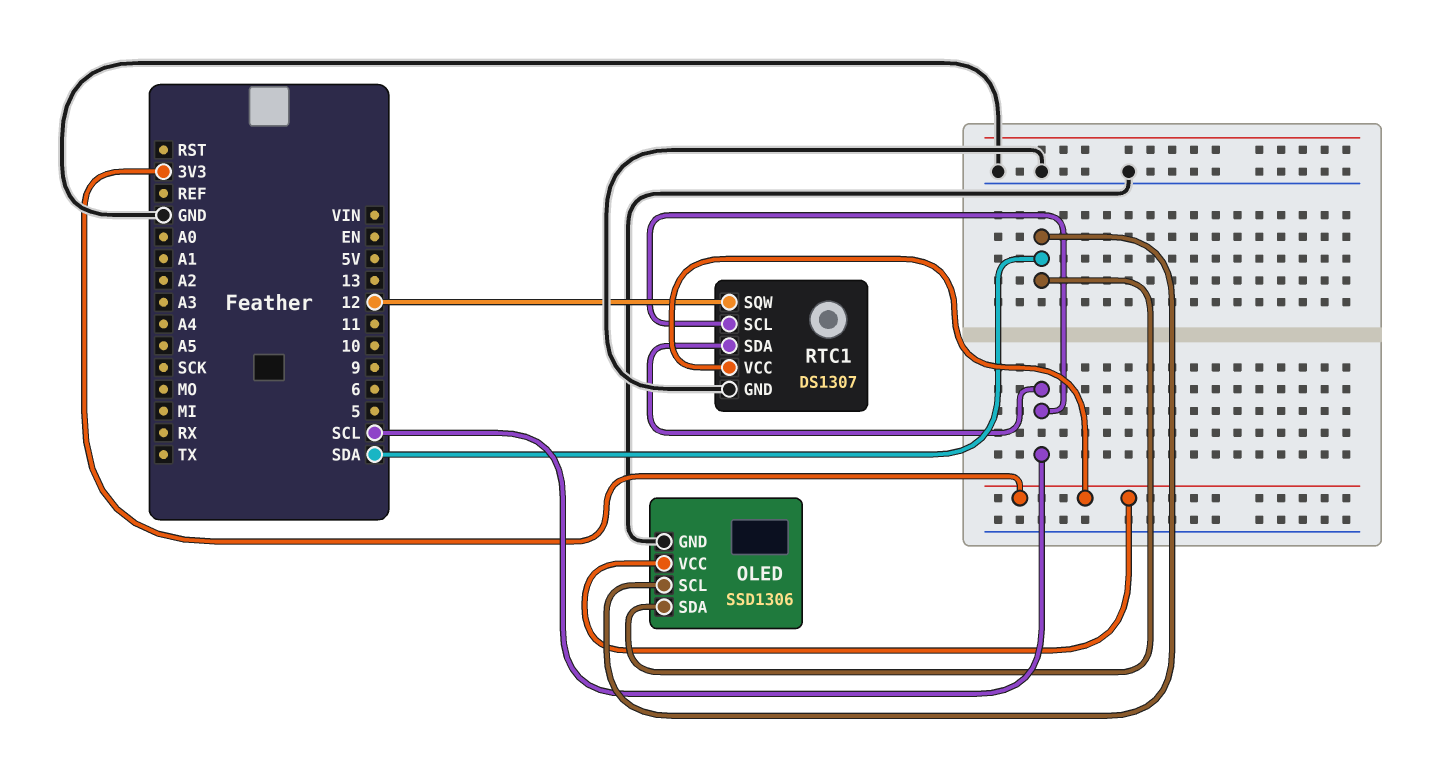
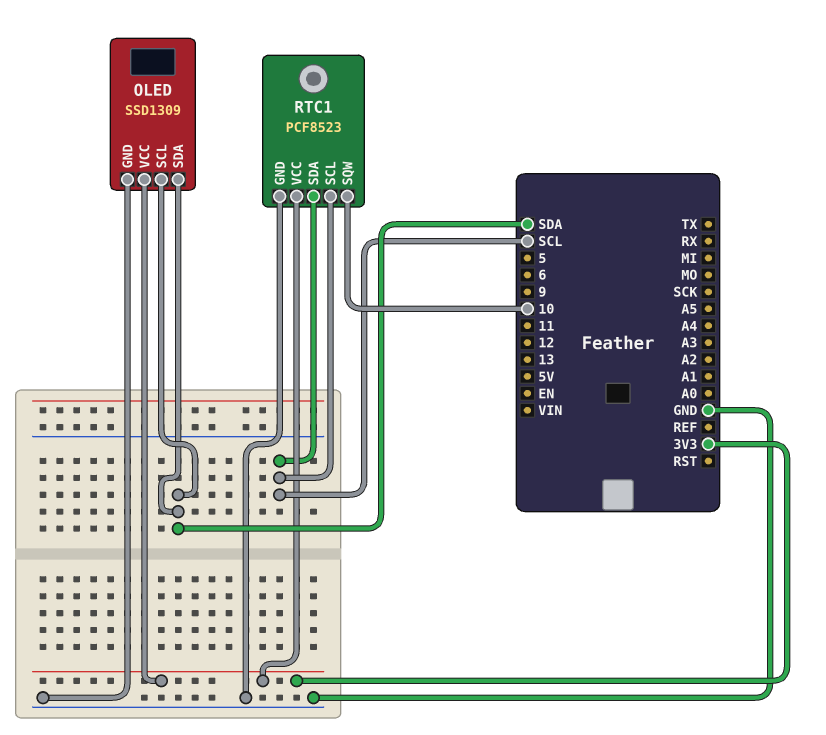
OLED: SSD1306 -> SSD1309
RTC1: DS1307 -> PCF8523
RTC1 pin SQW: 12 -> 10

